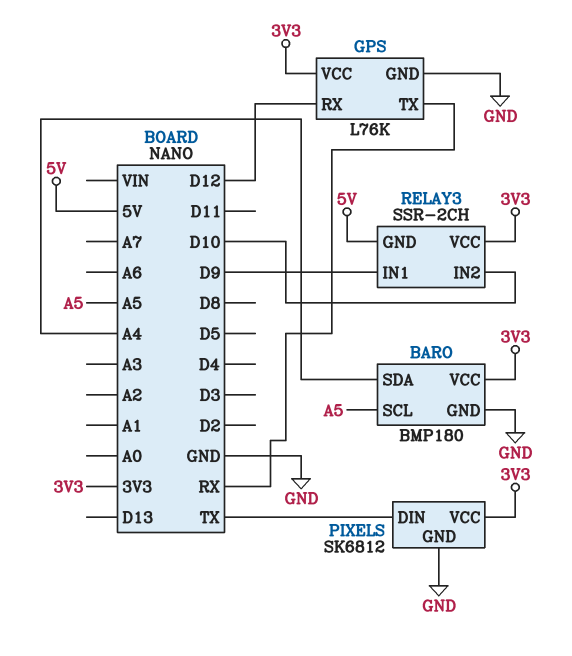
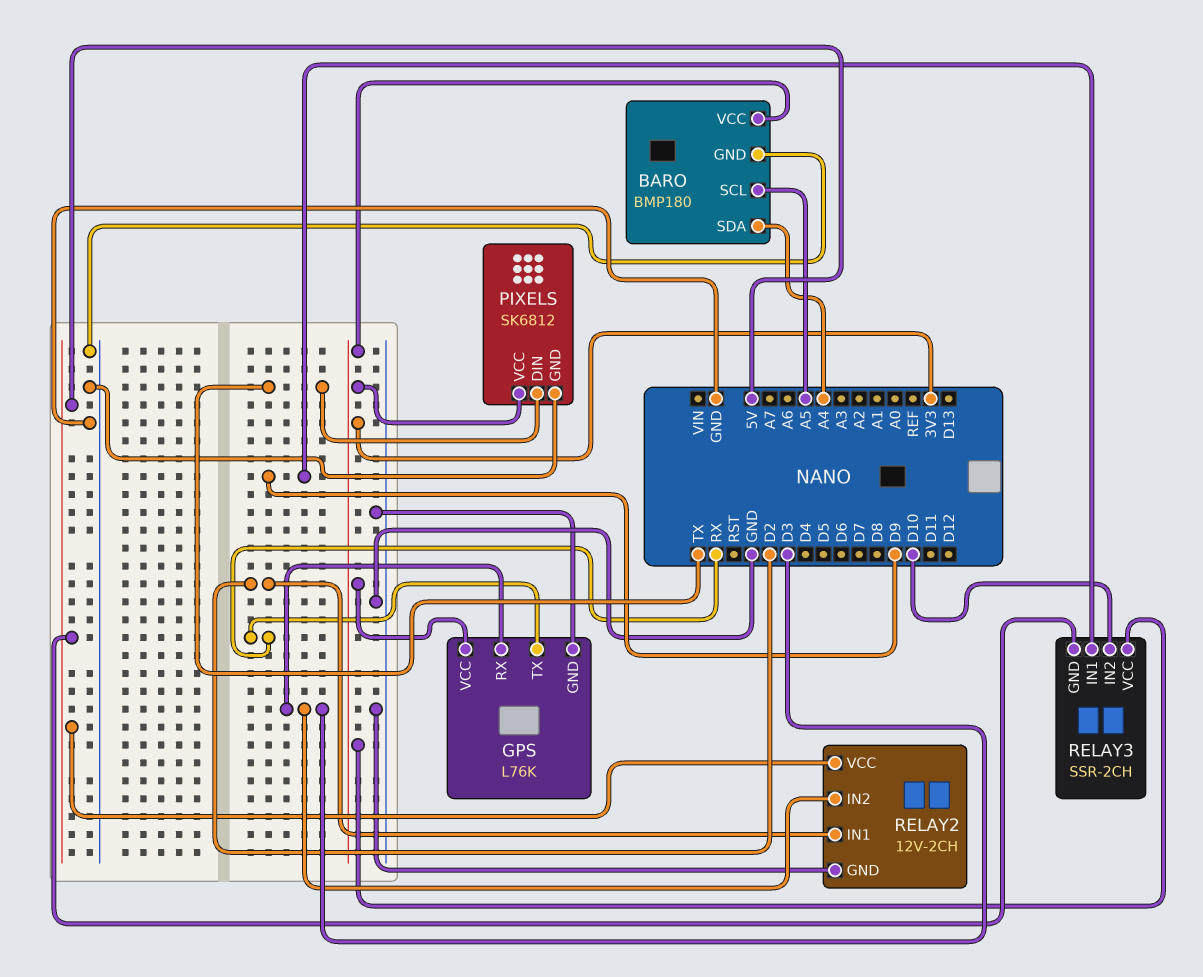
GPS pin RX: D12 -> D3
RELAY2: none -> 12V-2CH
RELAY2 pin GND: none -> GND
RELAY2 pin IN1: none -> D2
RELAY2 pin IN2: none -> D3
RELAY2 pin VCC: none -> 5V

